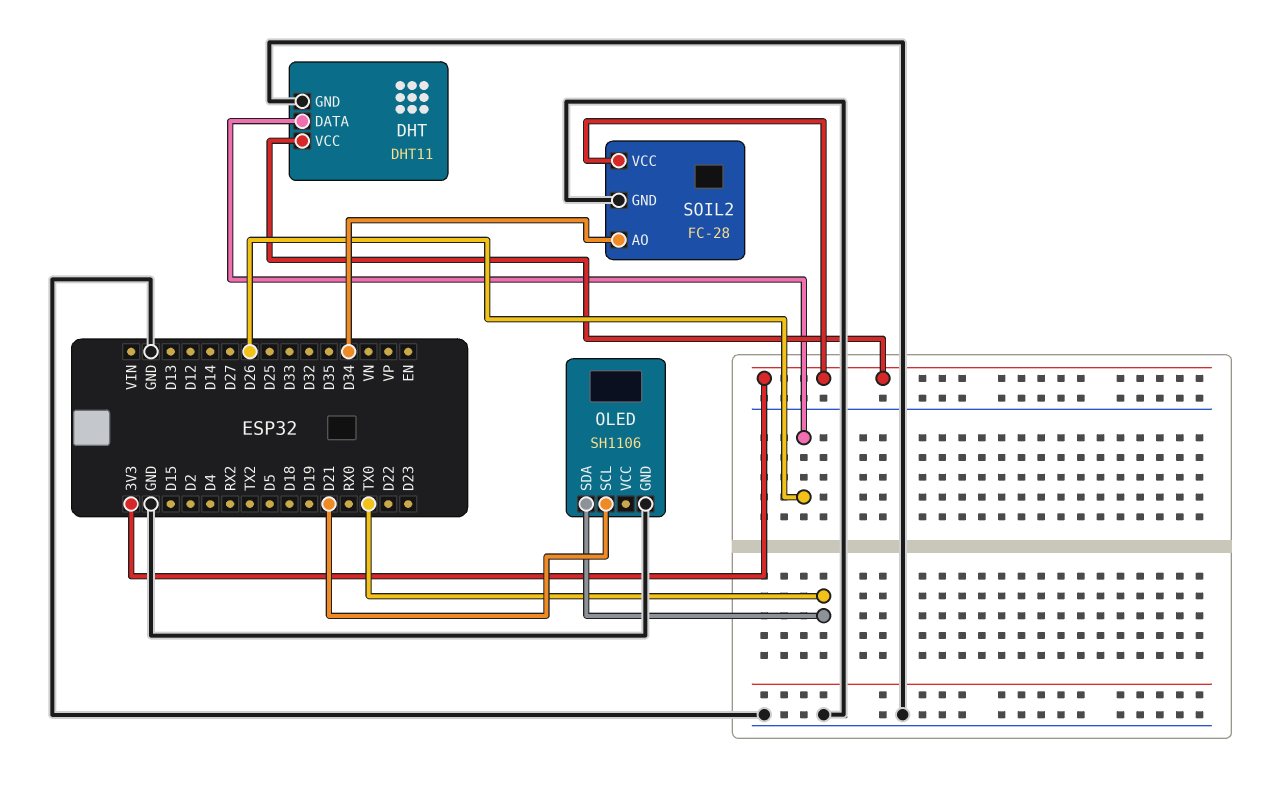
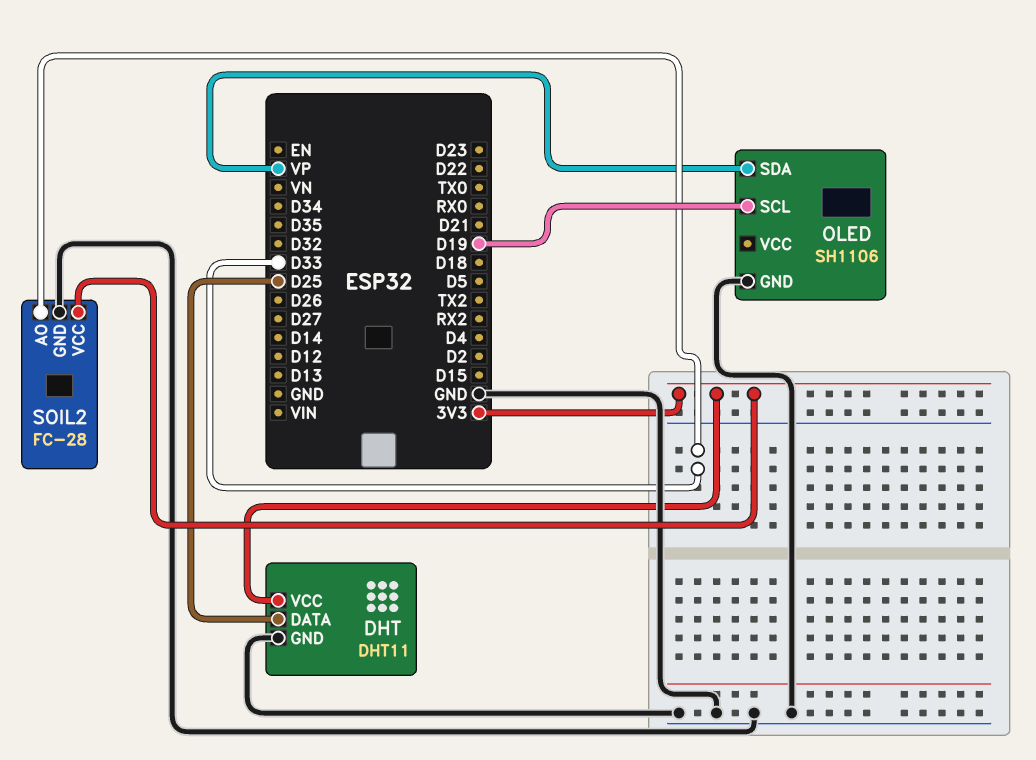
DHT pin DATA: D26 -> D25
OLED pin SCL: D21 -> D19
OLED pin SDA: TX0 -> VP
SOIL2 pin AO: D34 -> D33

